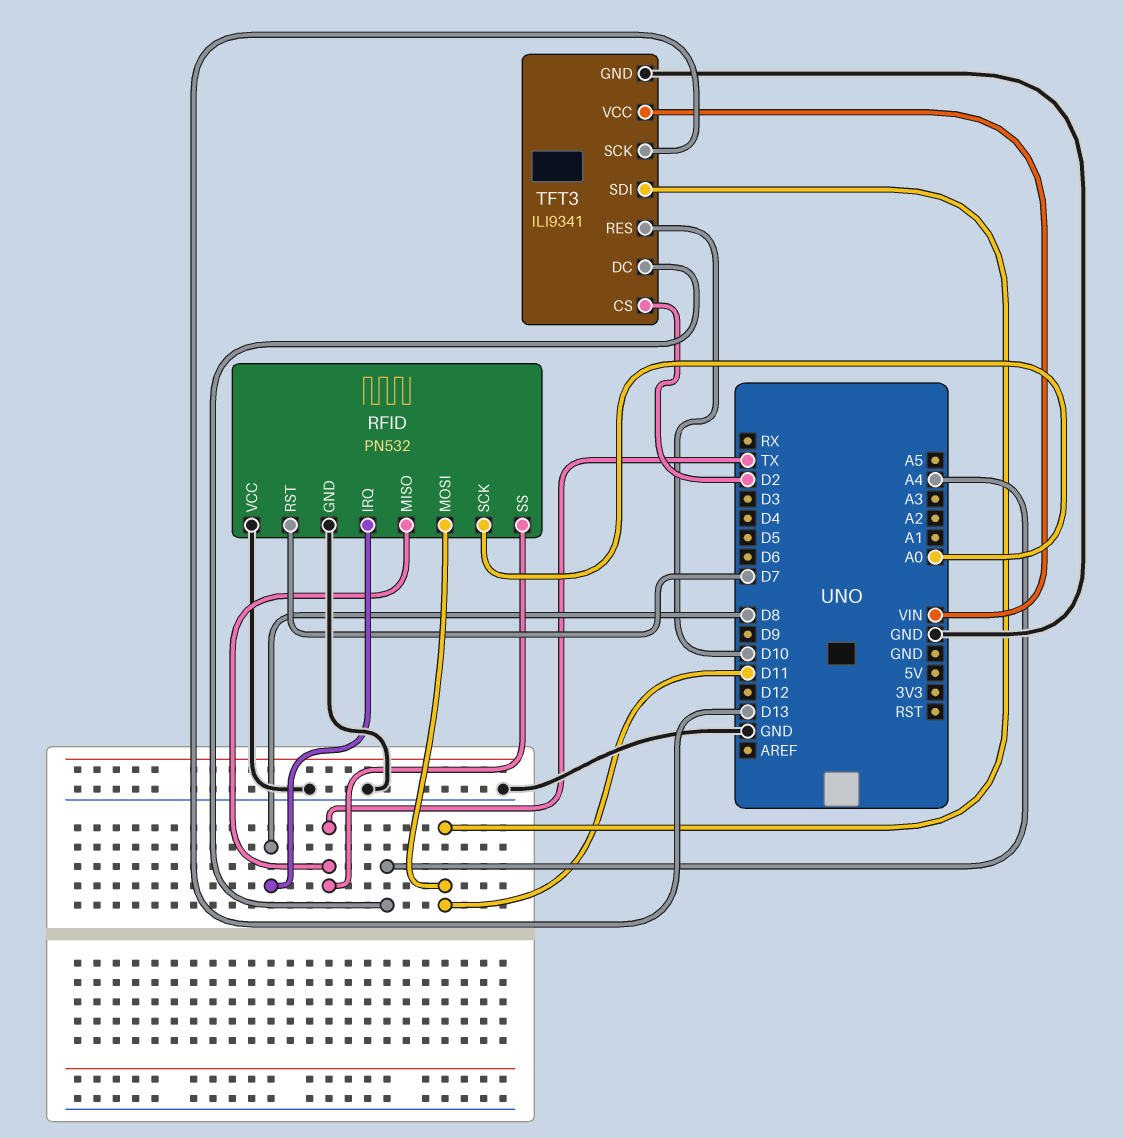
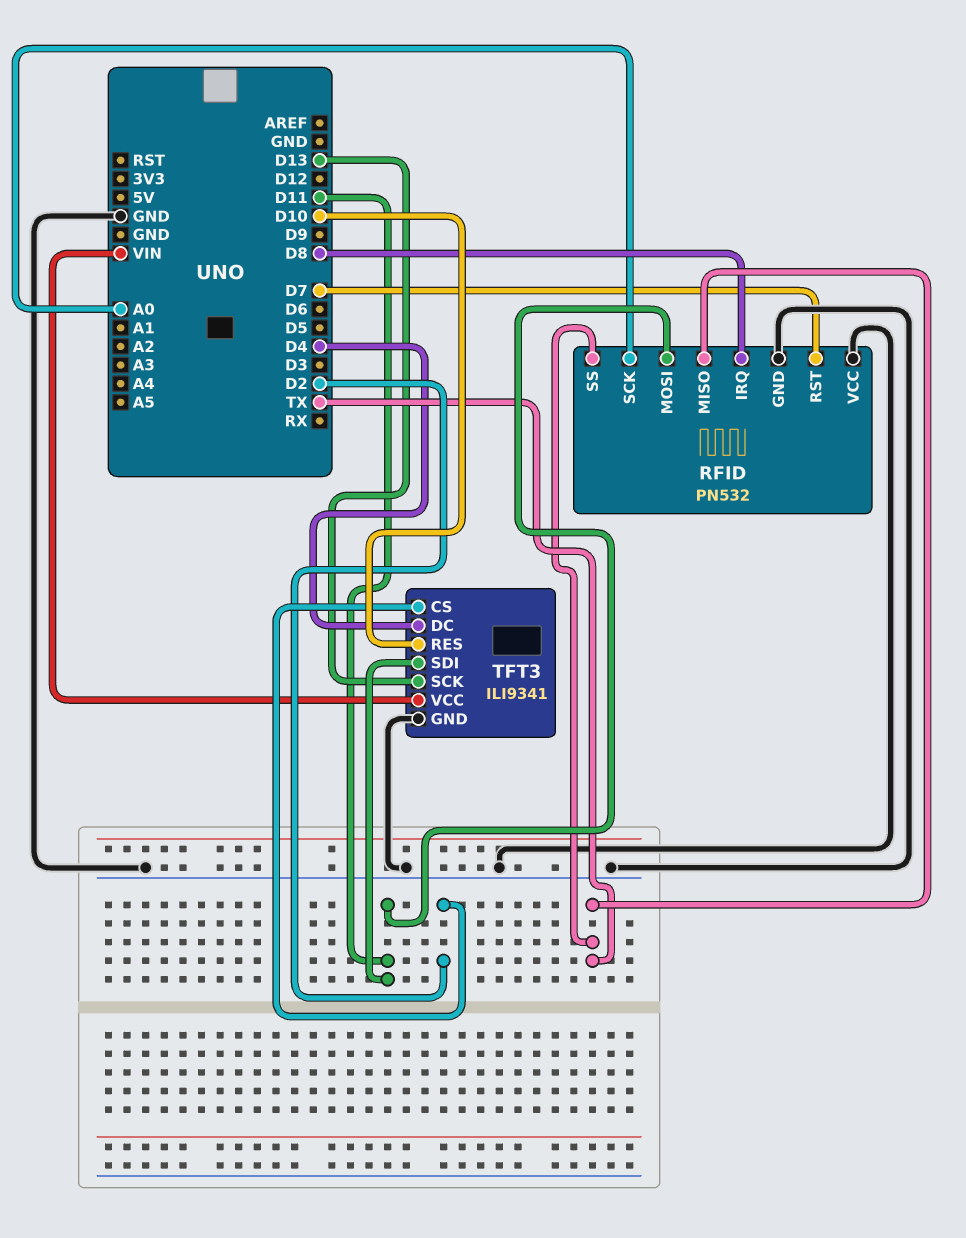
TFT3 pin DC: A4 -> D4

